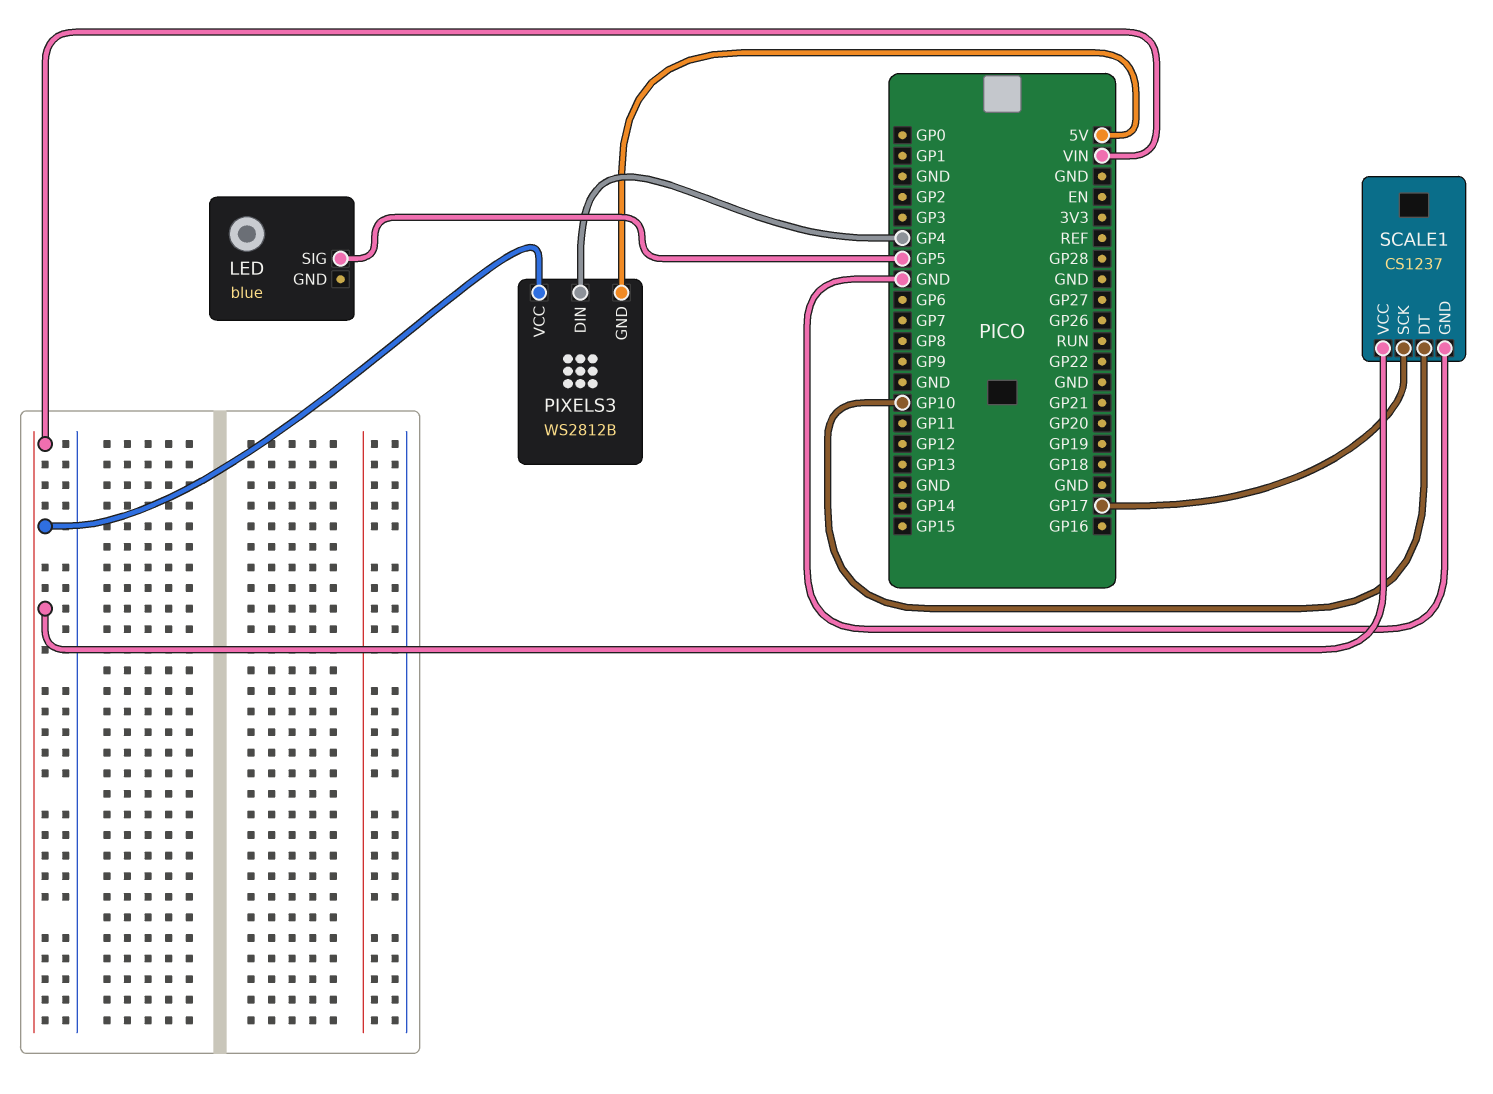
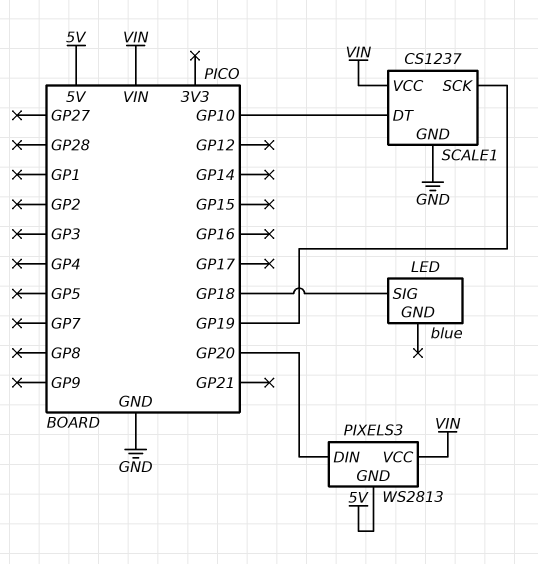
LED pin SIG: GP5 -> GP18
PIXELS3: WS2812B -> WS2813
PIXELS3 pin DIN: GP4 -> GP20
SCALE1 pin SCK: GP17 -> GP19

